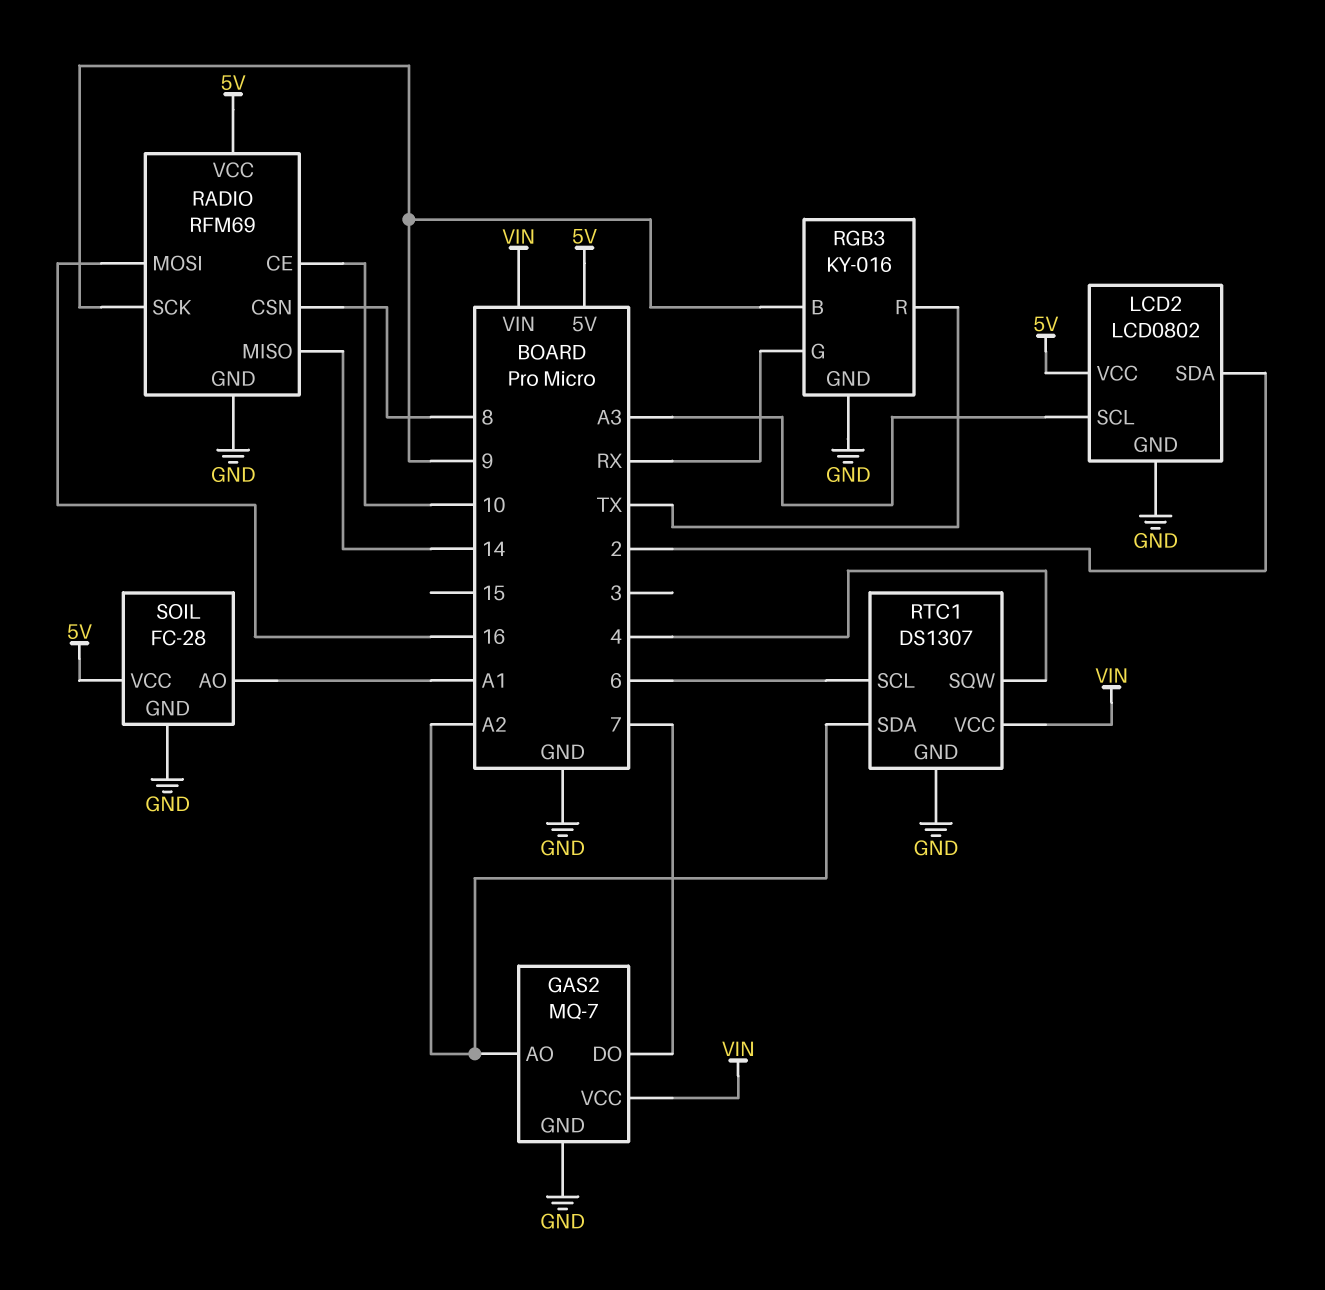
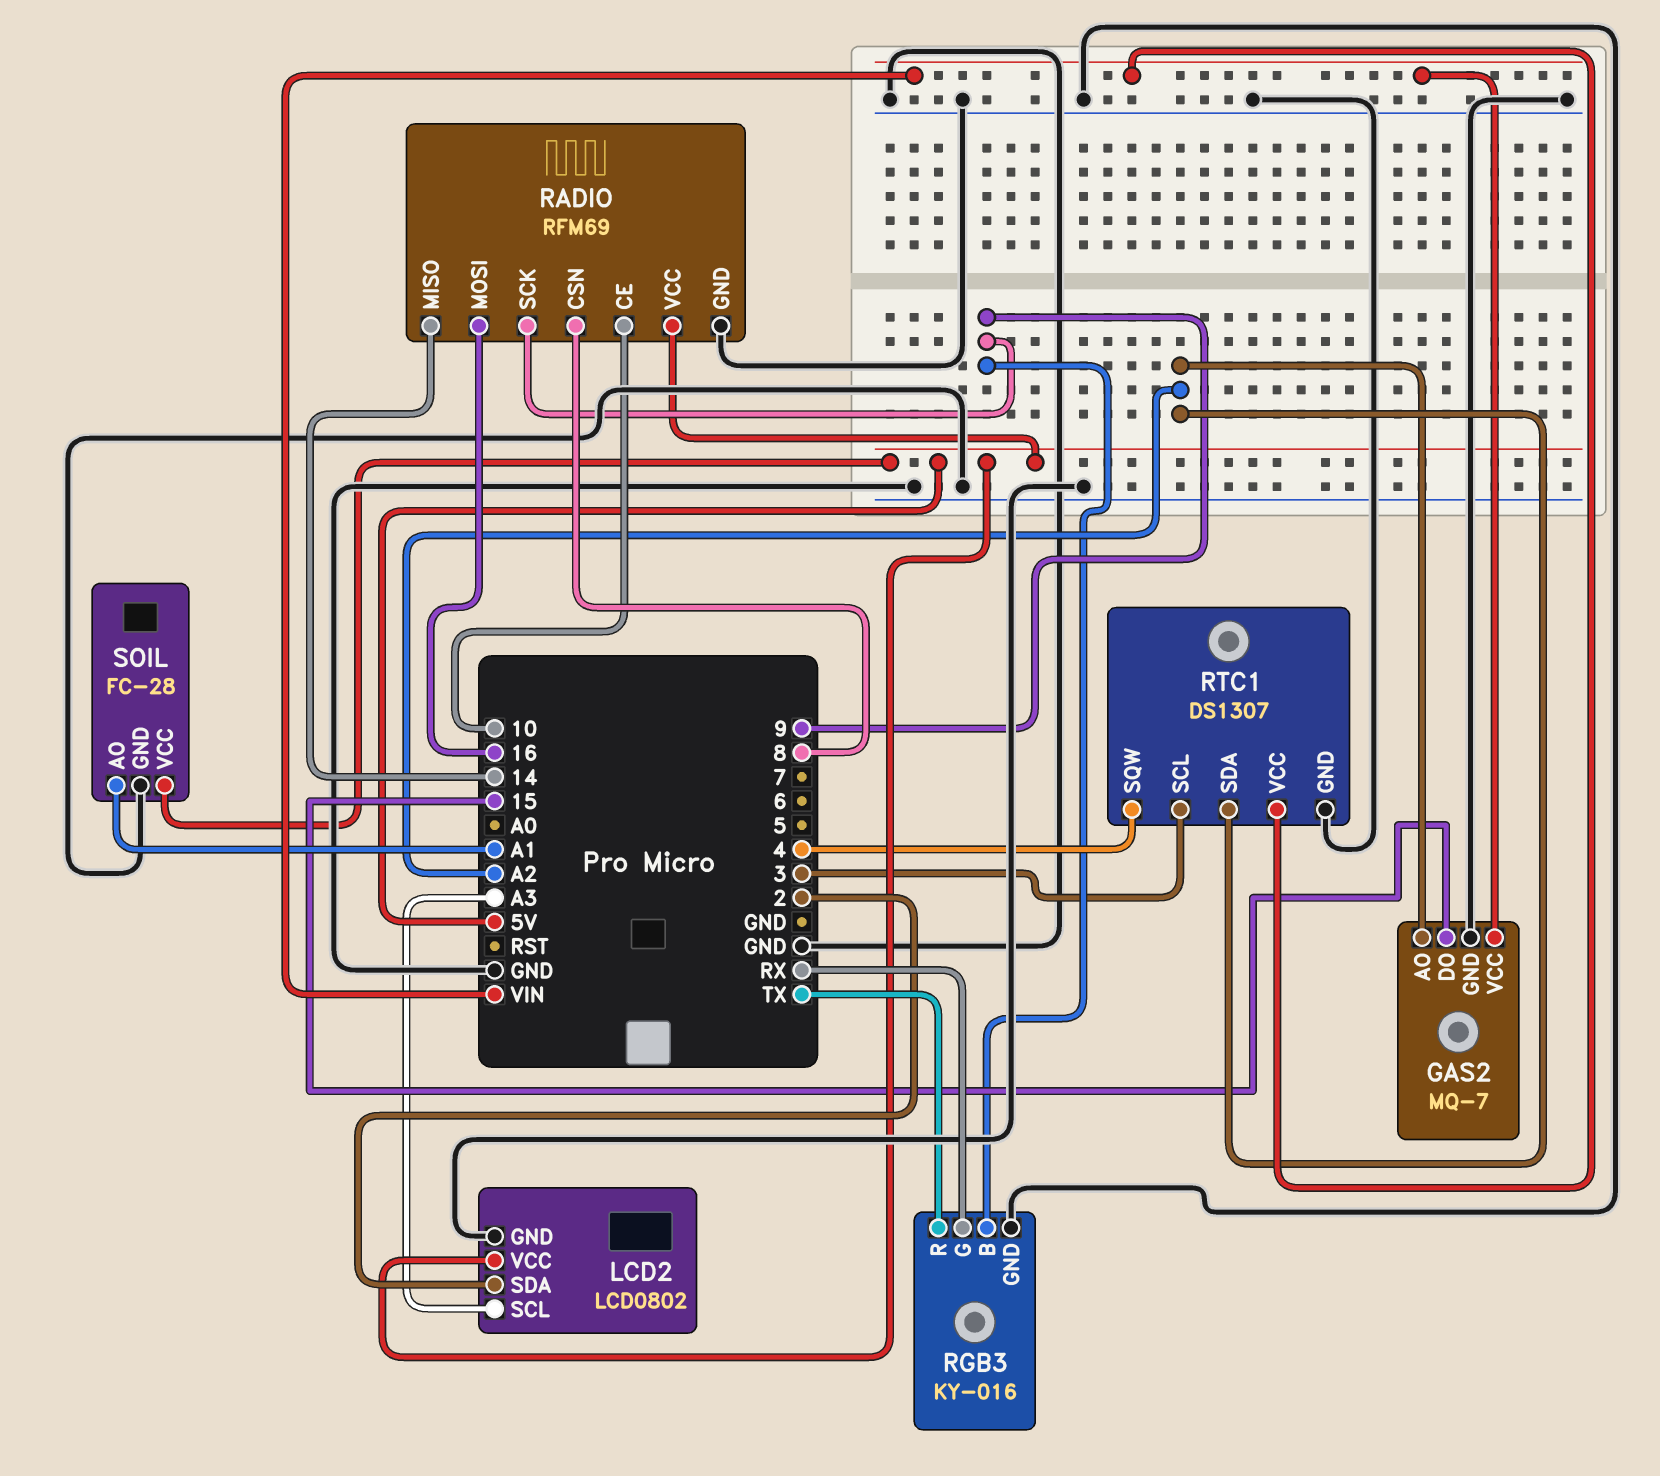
GAS2 pin DO: 7 -> 15
RTC1 pin SCL: 6 -> 3

